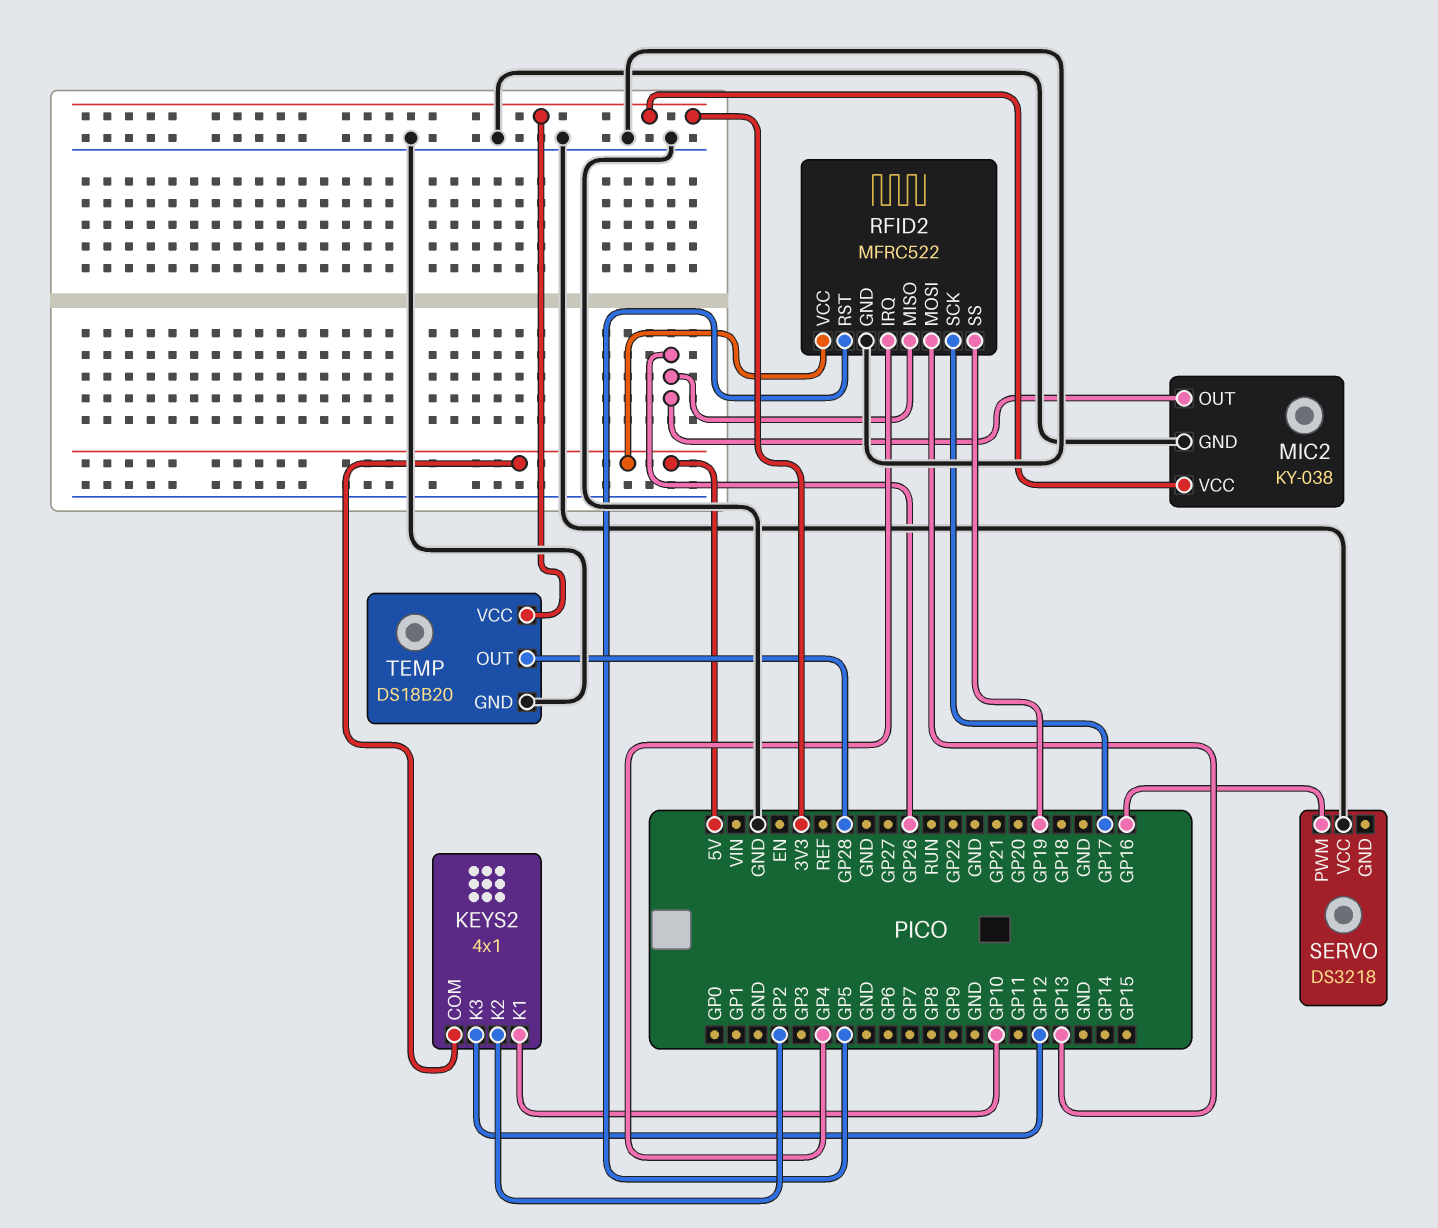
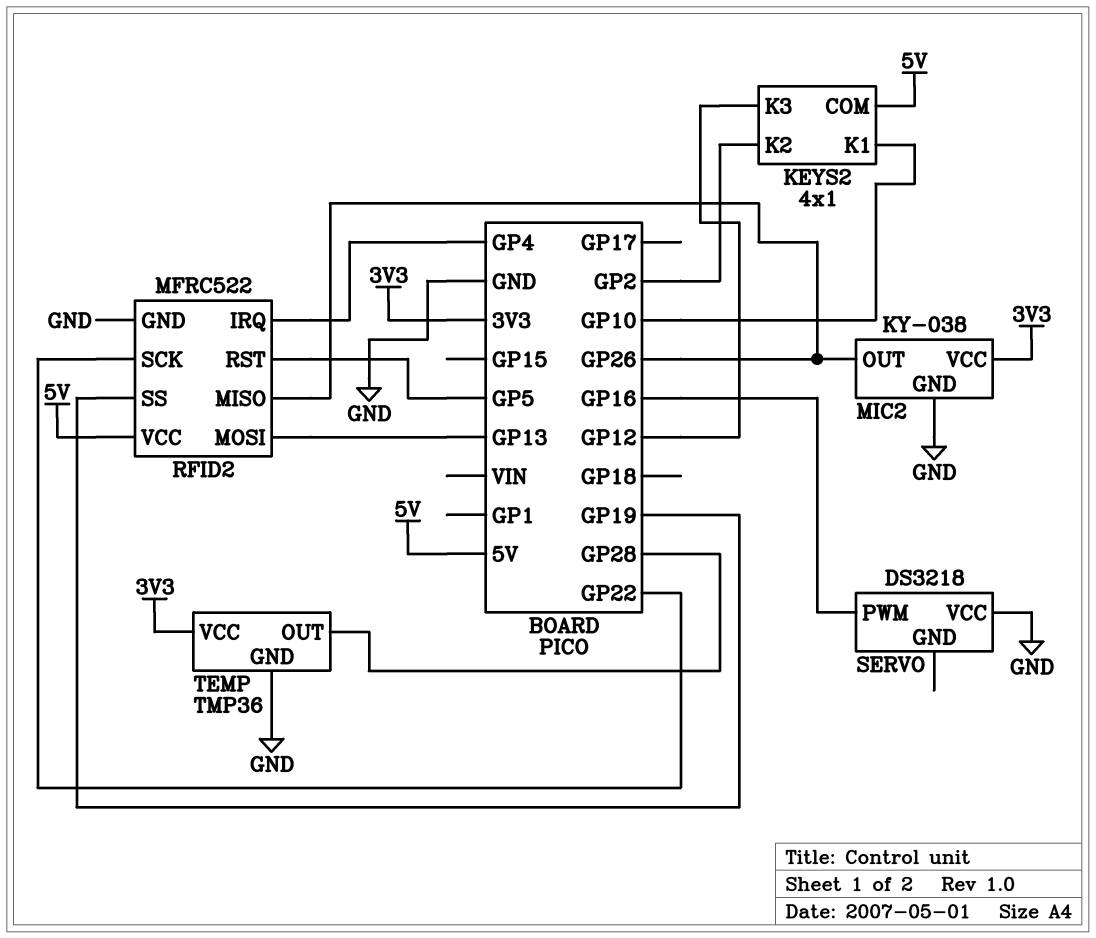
RFID2 pin SCK: GP17 -> GP22
TEMP: DS18B20 -> TMP36

